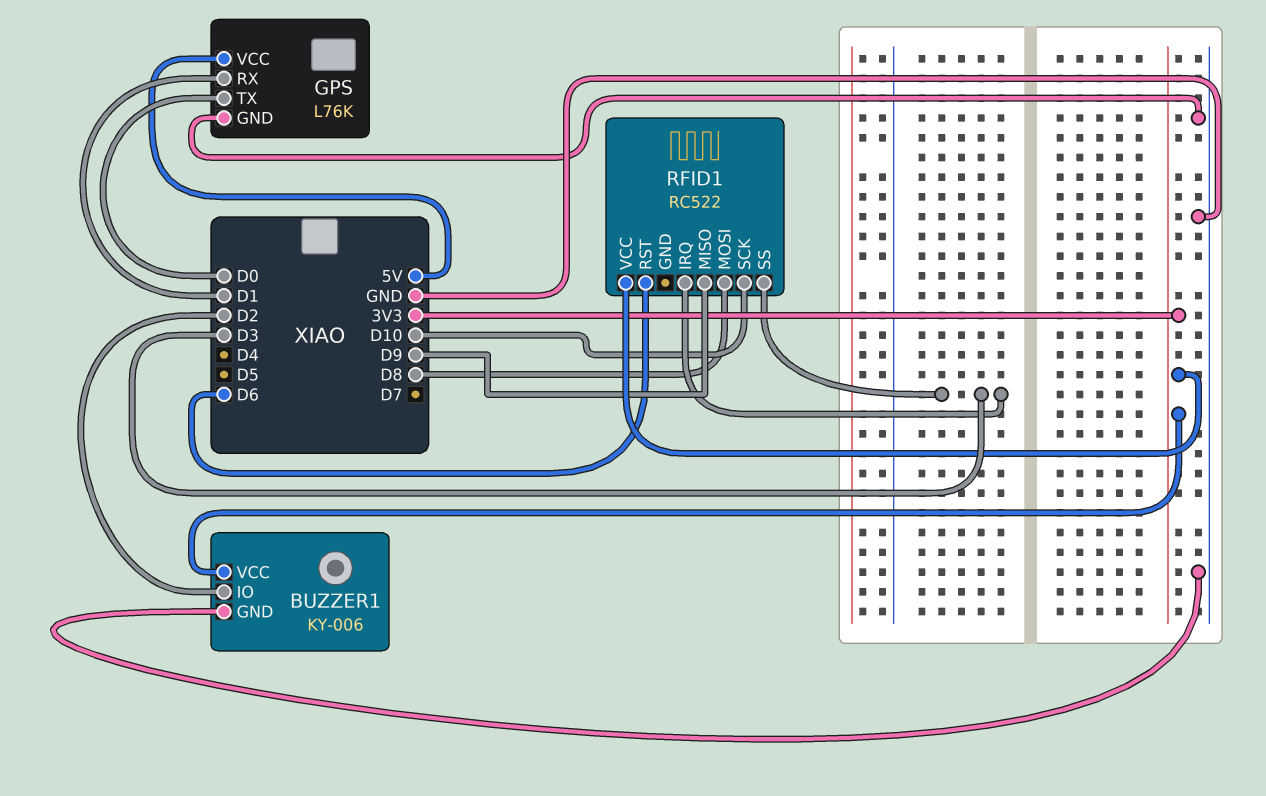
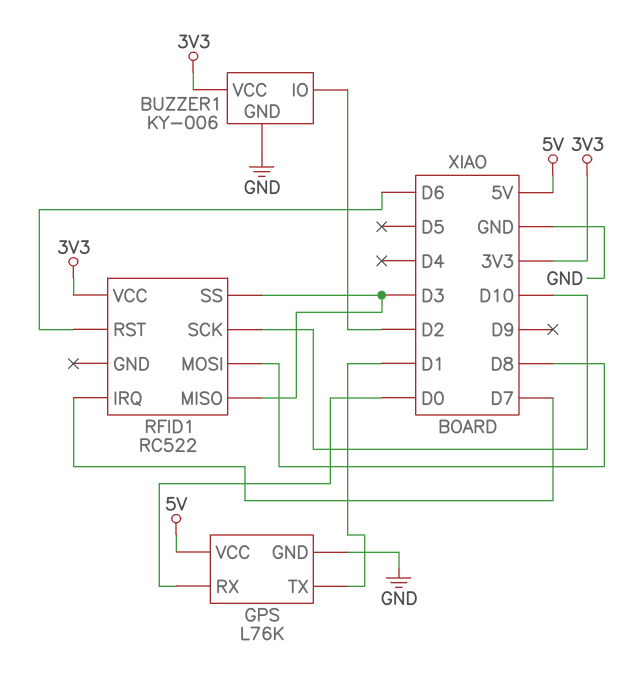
GPS pin RX: D1 -> D0
GPS pin TX: D0 -> D1
RFID1 pin IRQ: D3 -> D7
RFID1 pin MISO: D9 -> D3

